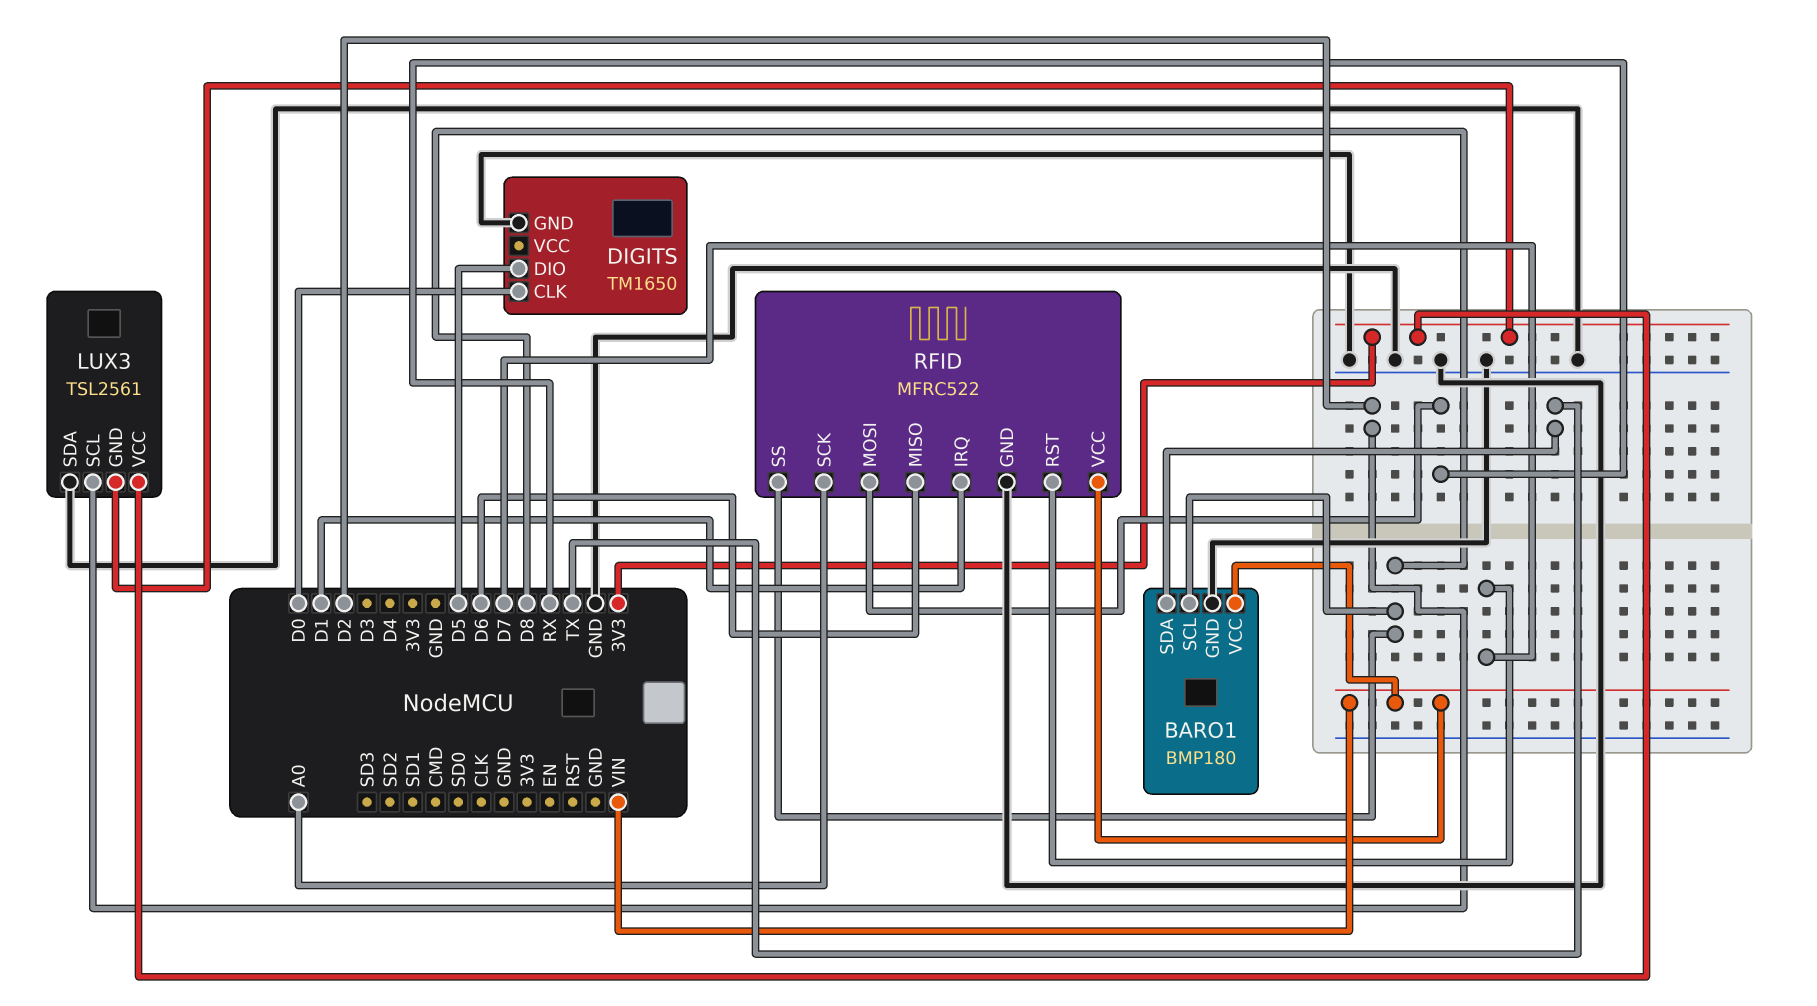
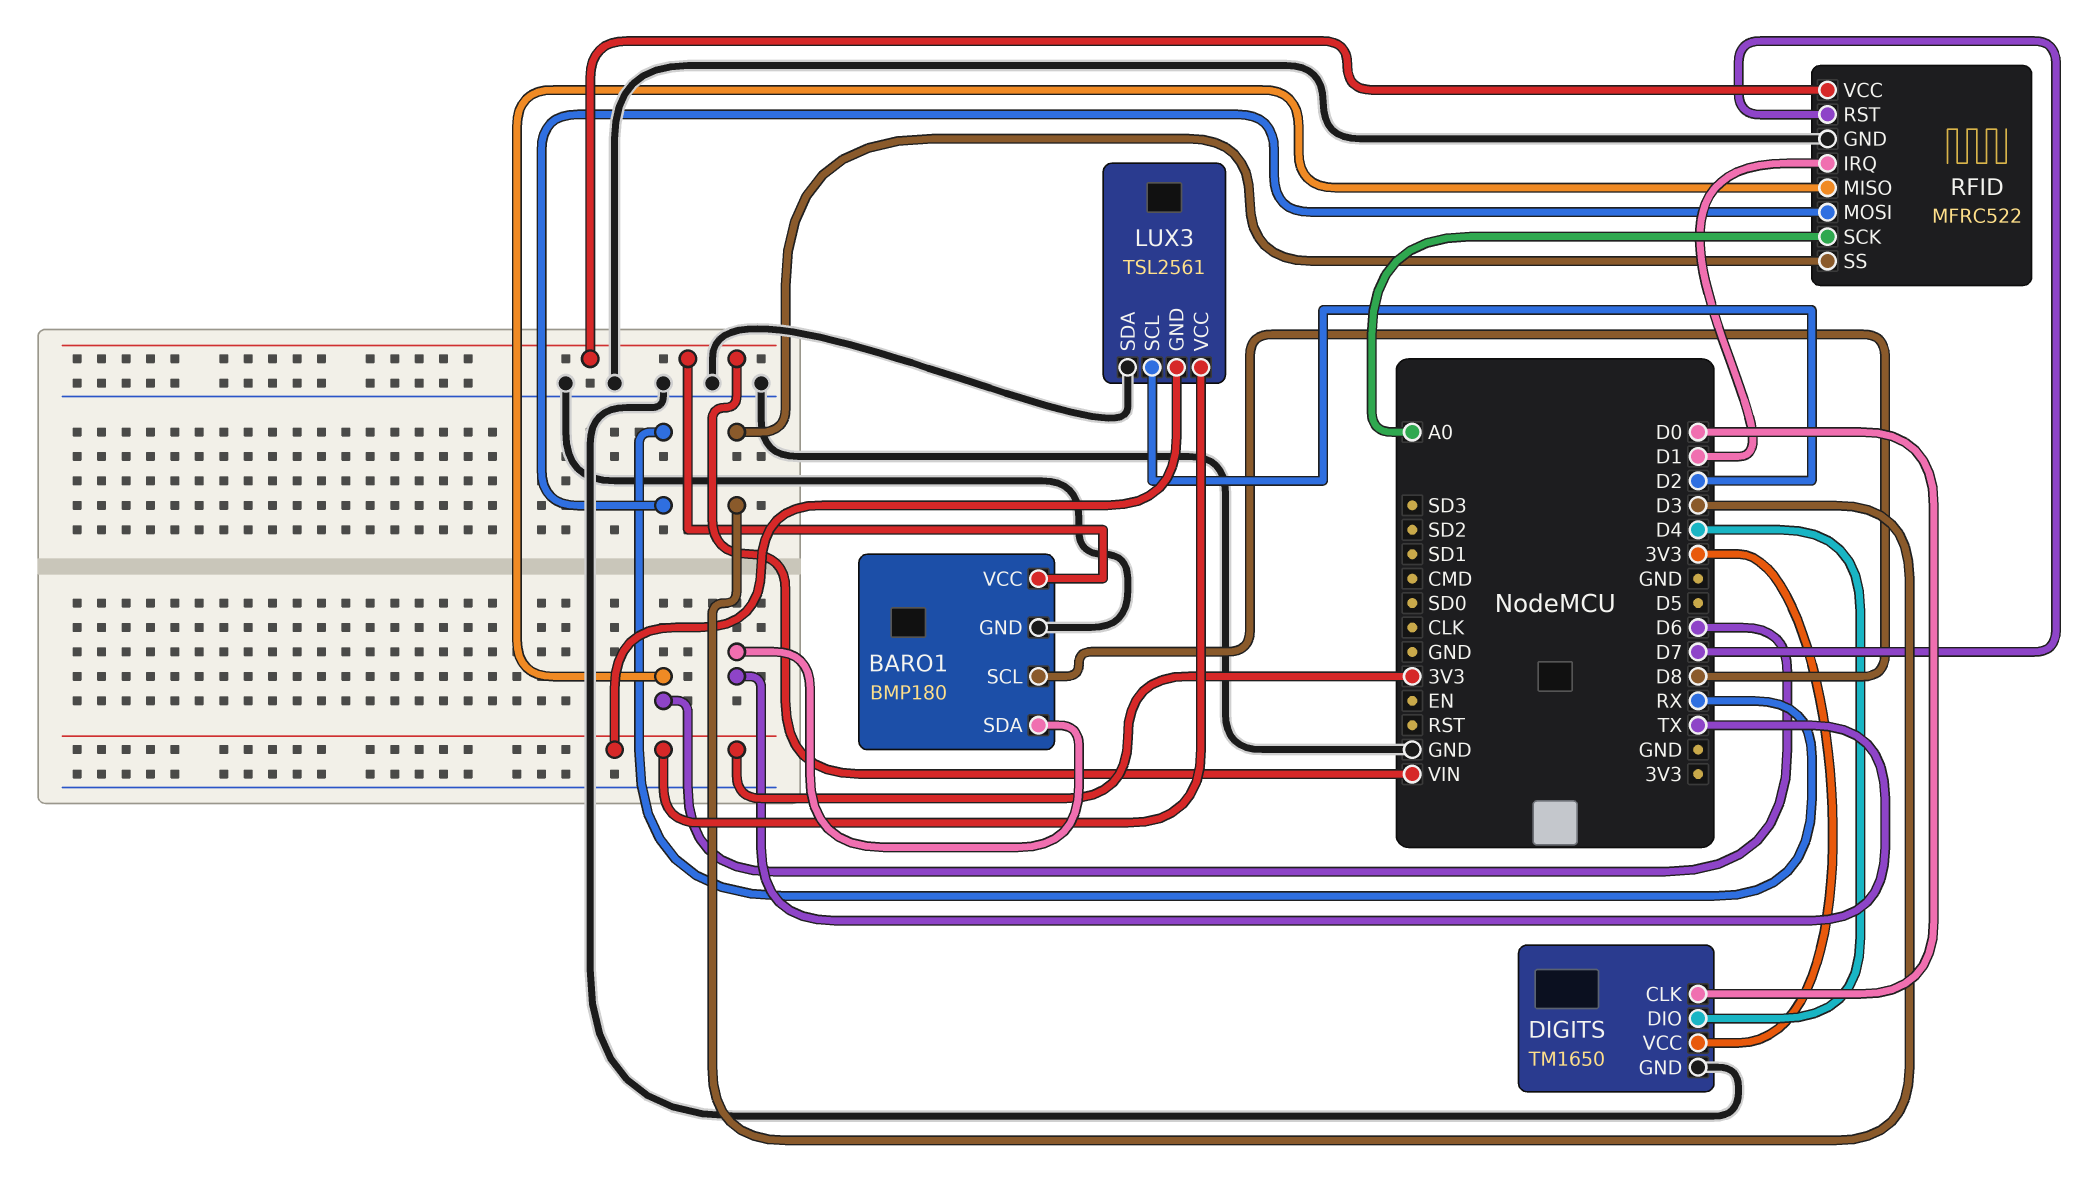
DIGITS pin DIO: D5 -> D4
DIGITS pin VCC: none -> 3V3
RFID pin SS: D8 -> D3

